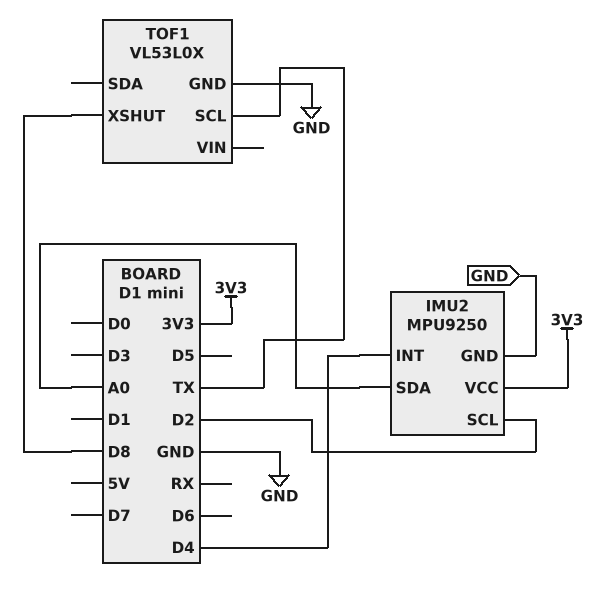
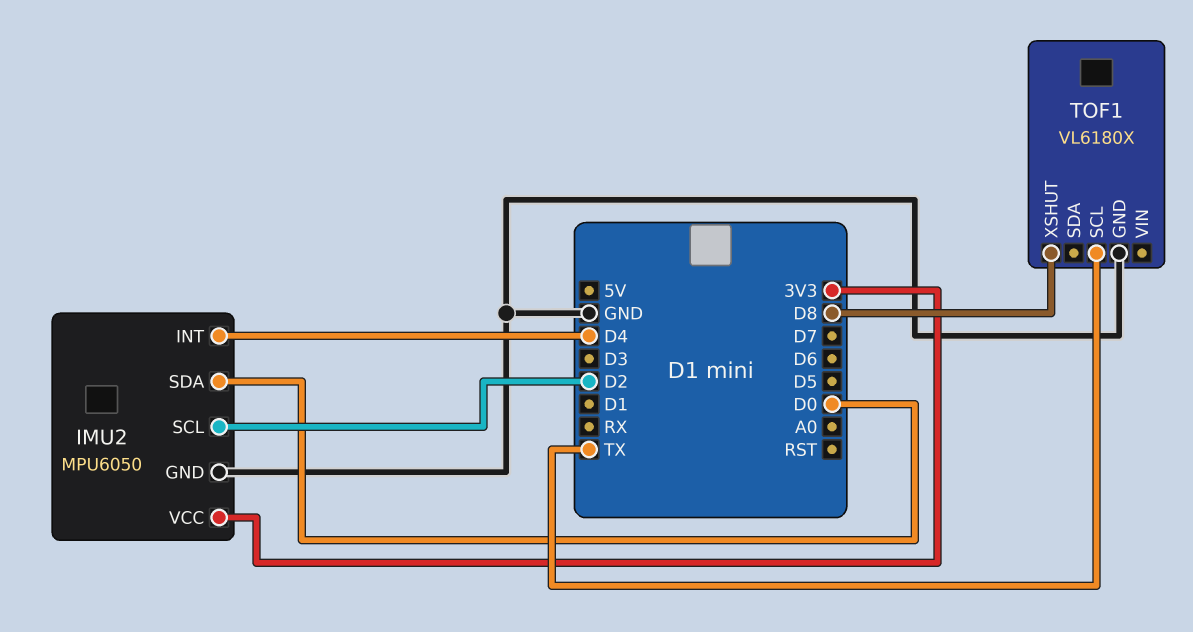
IMU2: MPU9250 -> MPU6050
IMU2 pin SDA: A0 -> D0
TOF1: VL53L0X -> VL6180X

